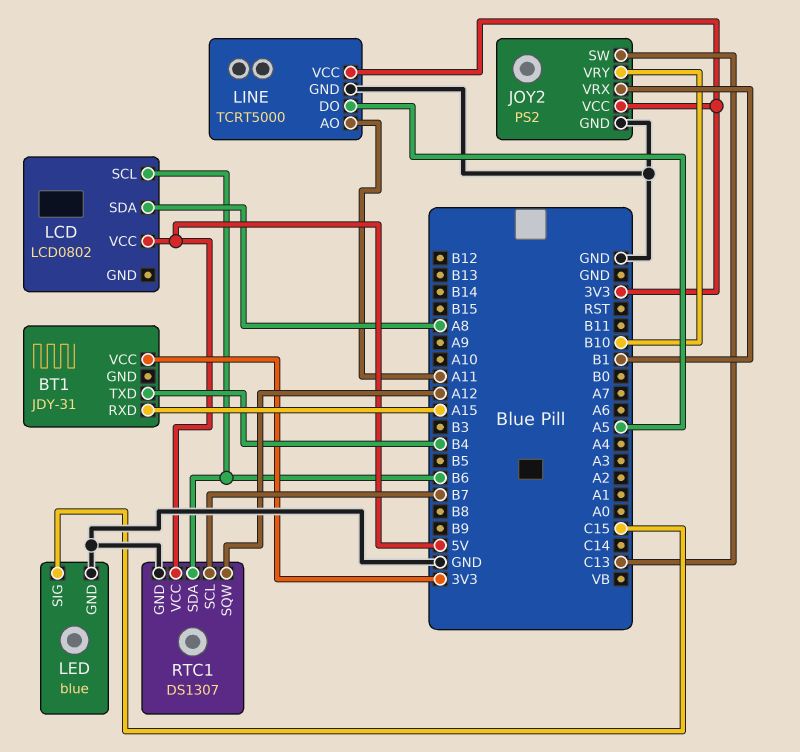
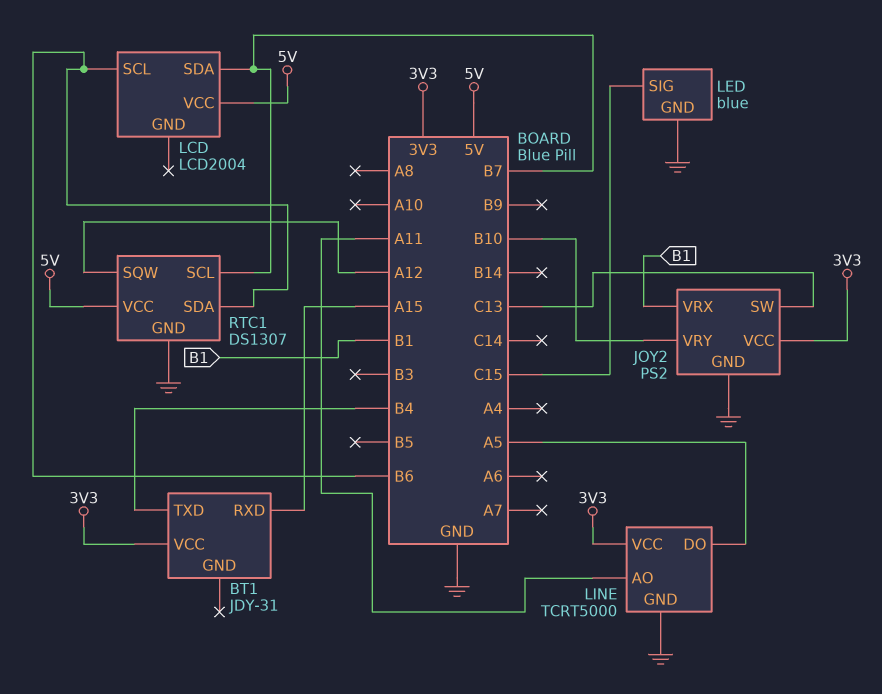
LCD: LCD0802 -> LCD2004
LCD pin SDA: A8 -> B7

